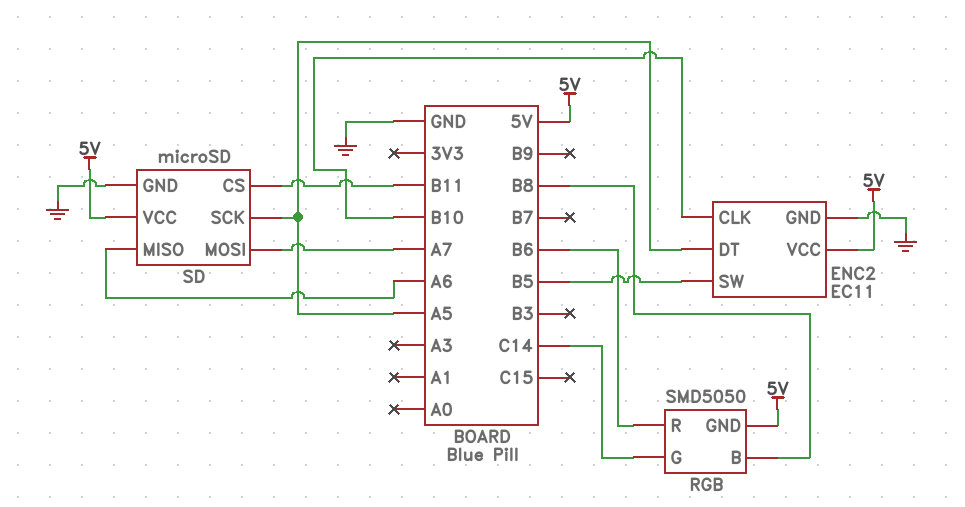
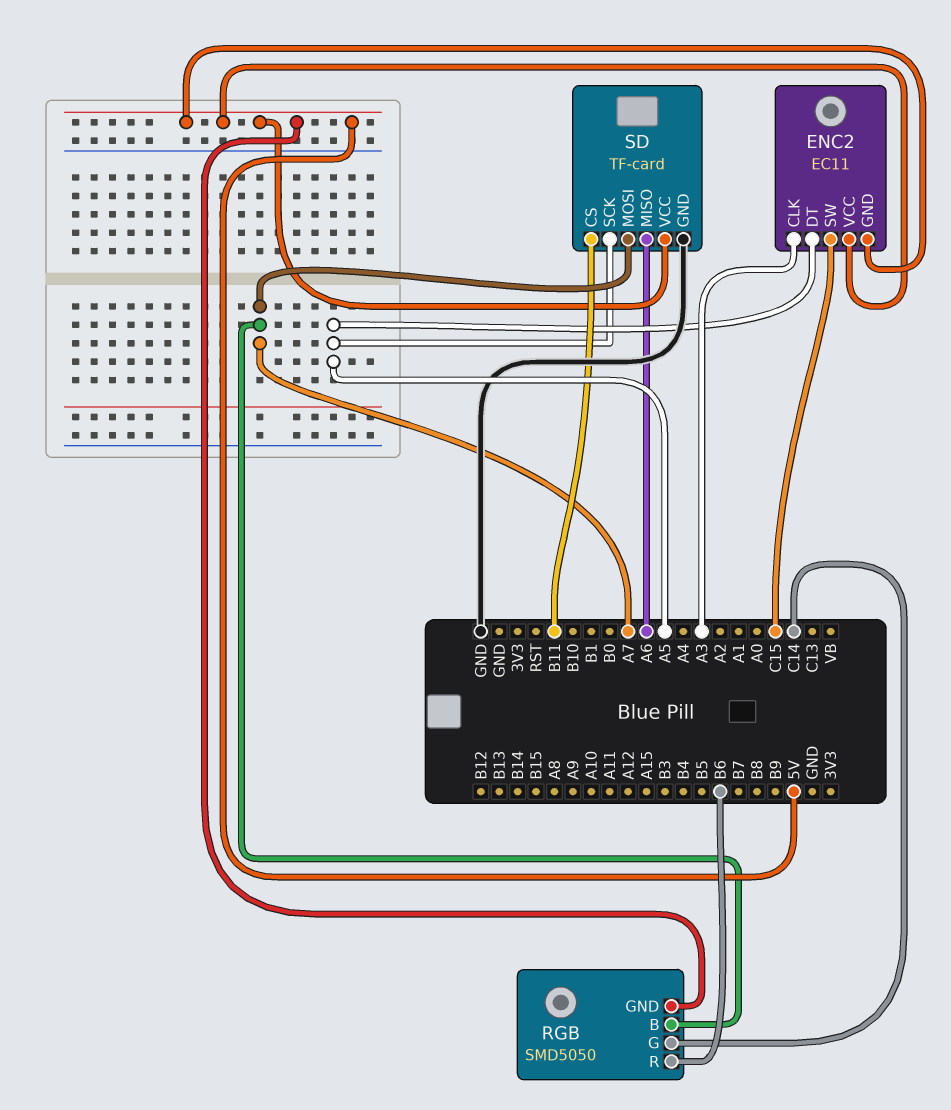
ENC2 pin CLK: B10 -> A3
ENC2 pin GND: GND -> 5V
ENC2 pin SW: B5 -> C15
RGB pin B: B8 -> A7
SD: microSD -> TF-card

